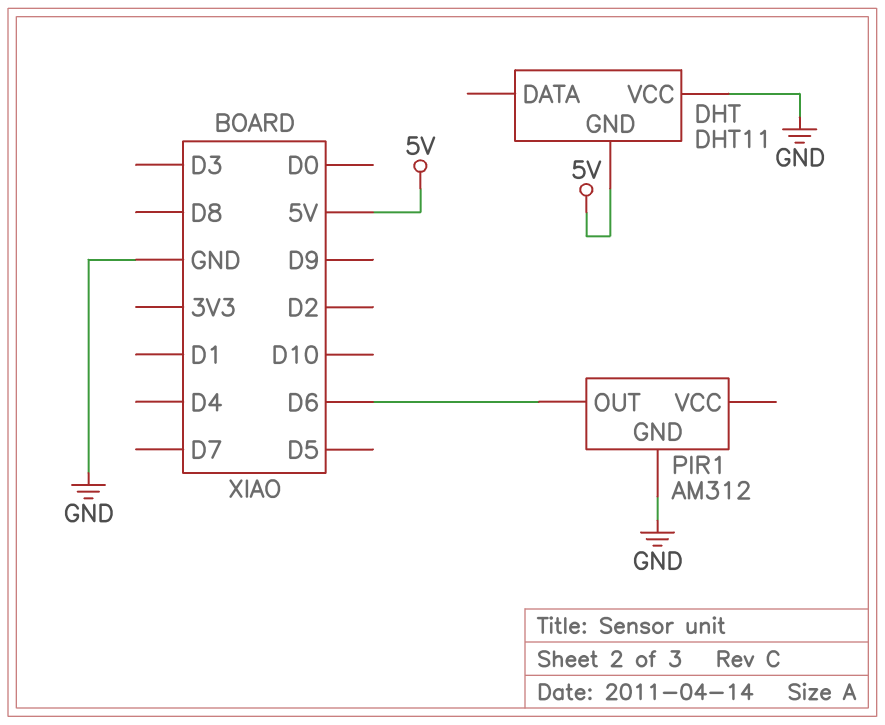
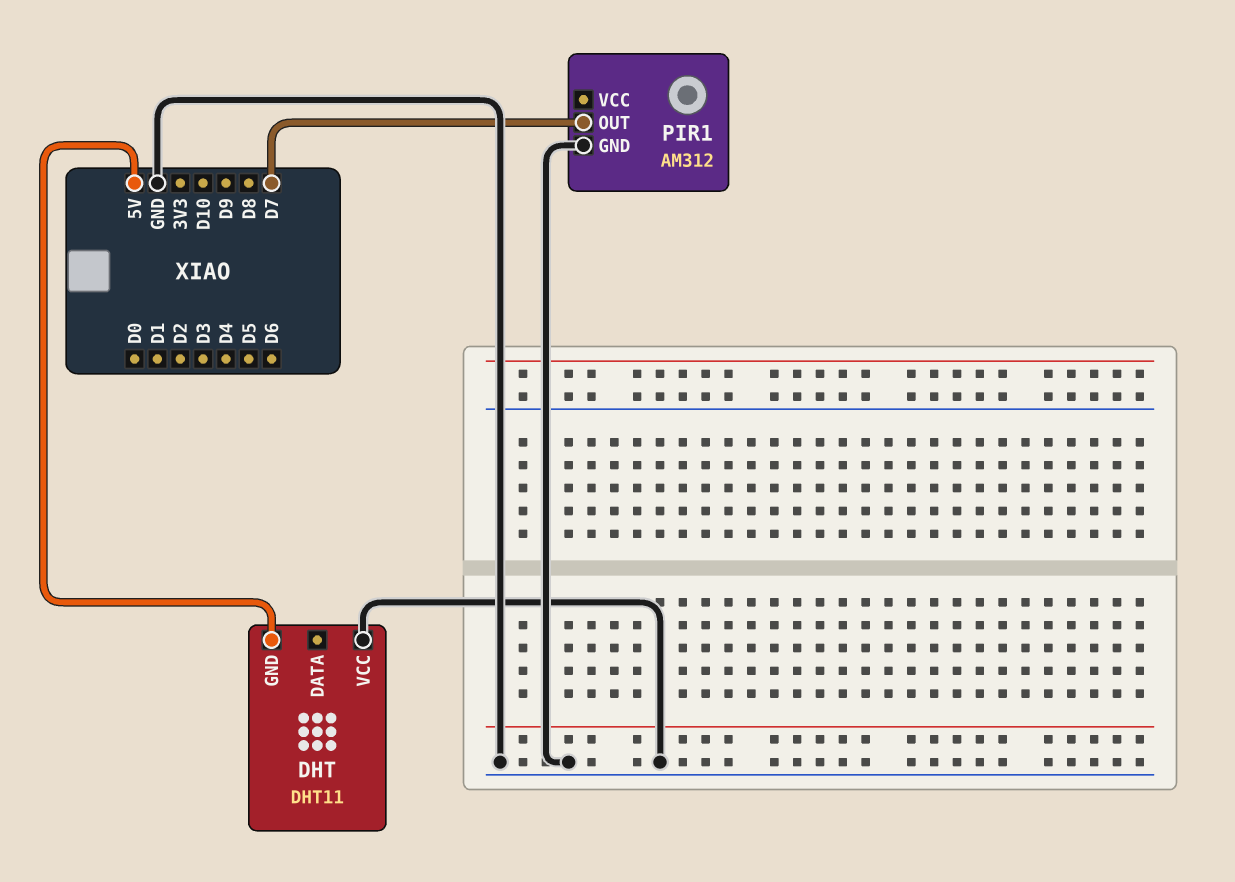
PIR1 pin OUT: D6 -> D7

